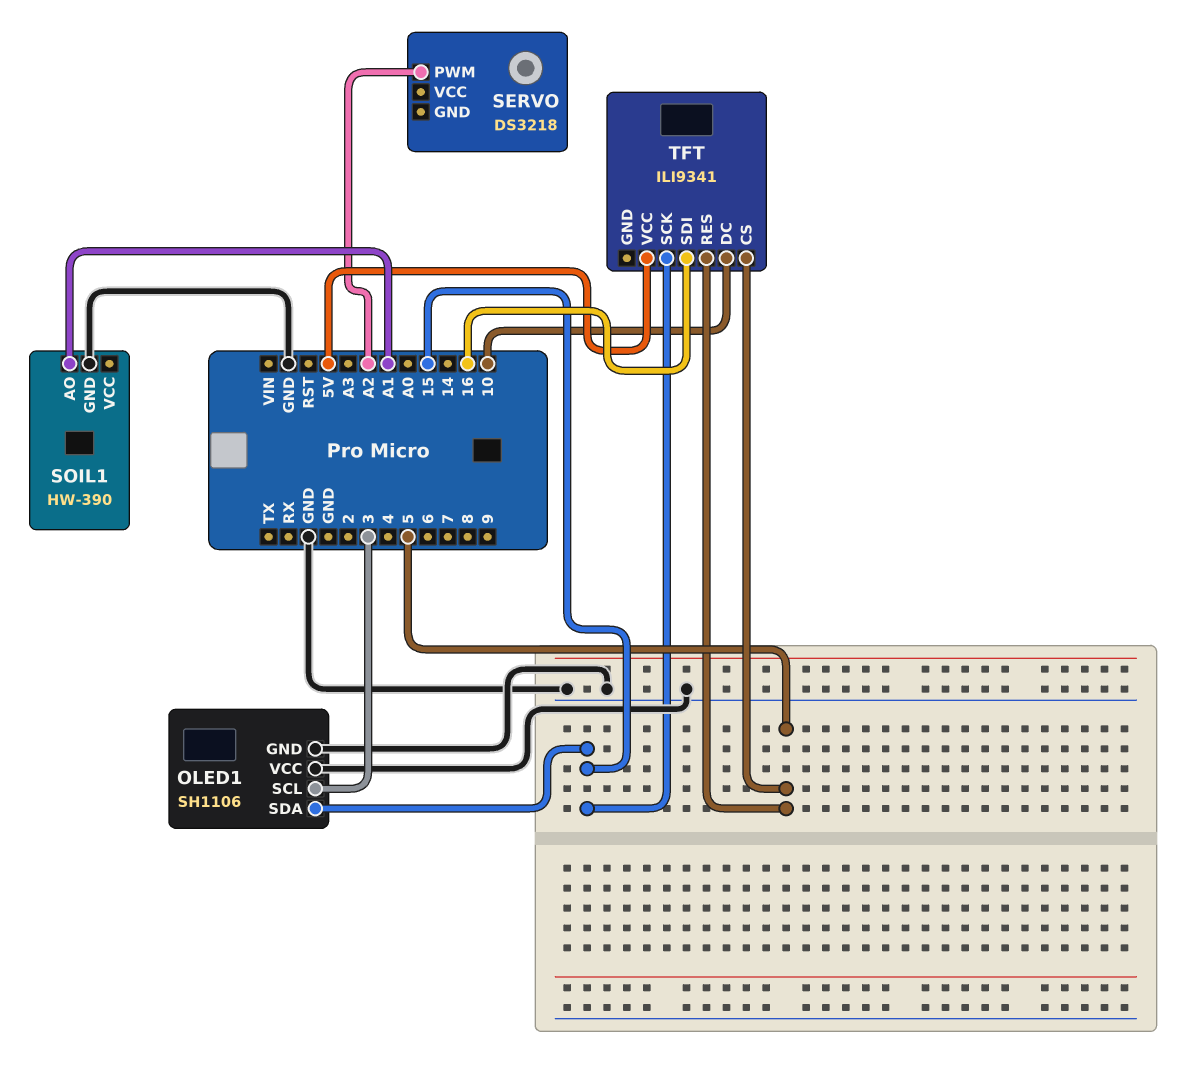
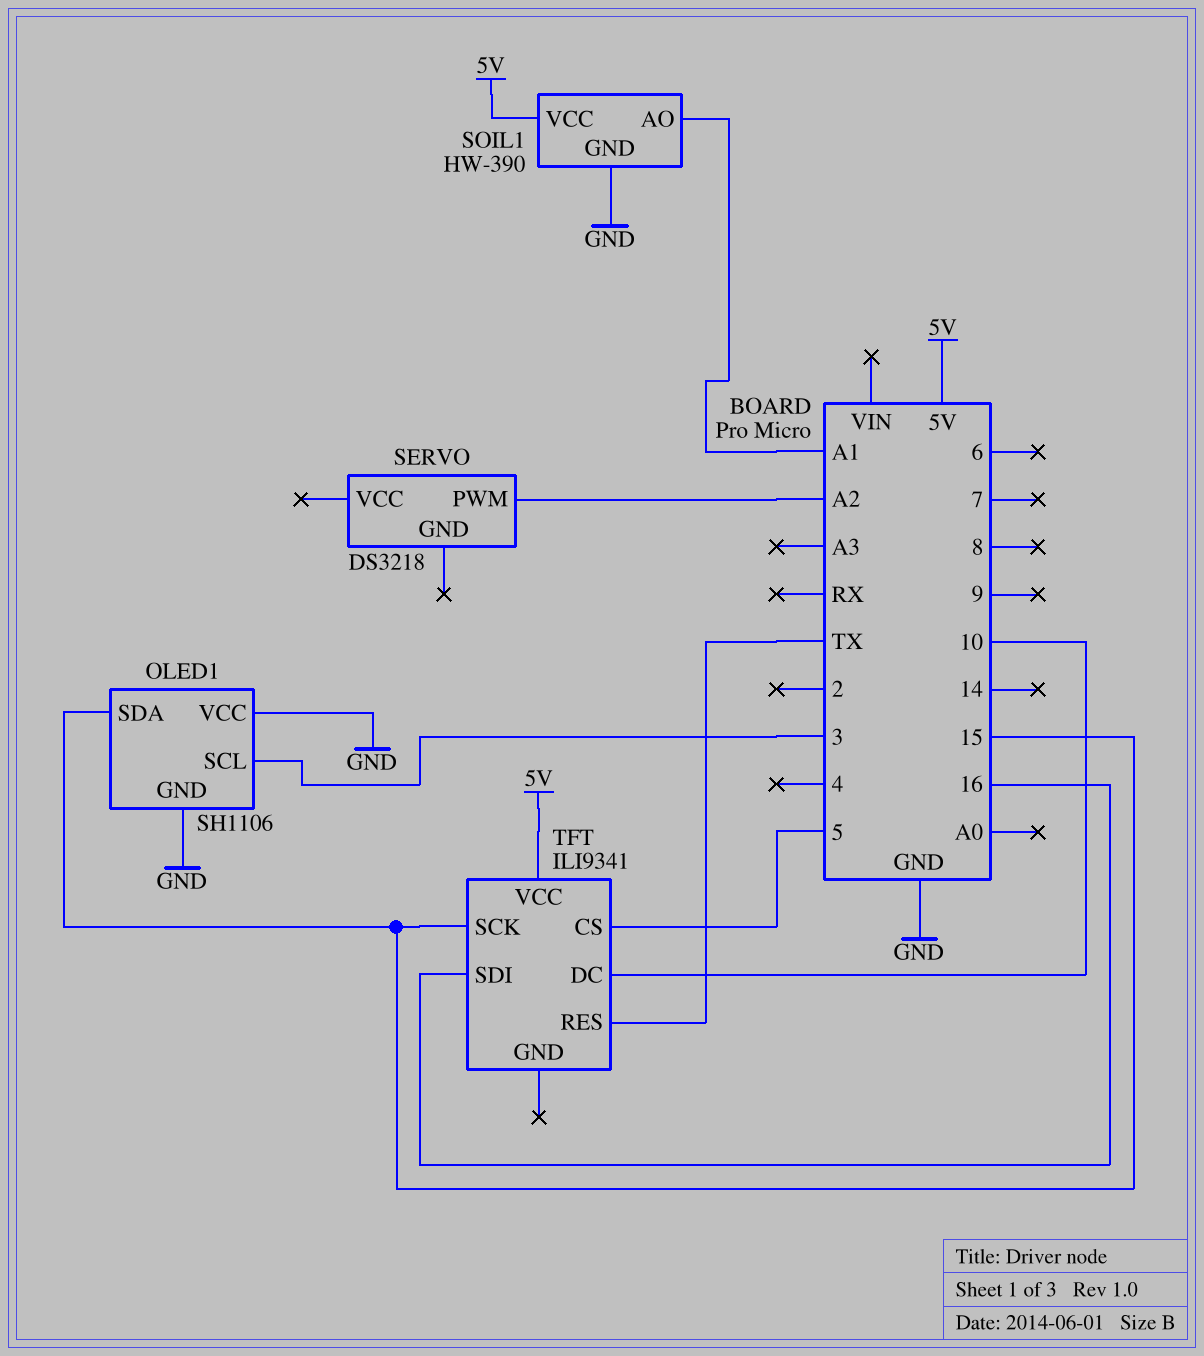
SOIL1 pin VCC: none -> 5V
TFT pin RES: 5 -> TX

